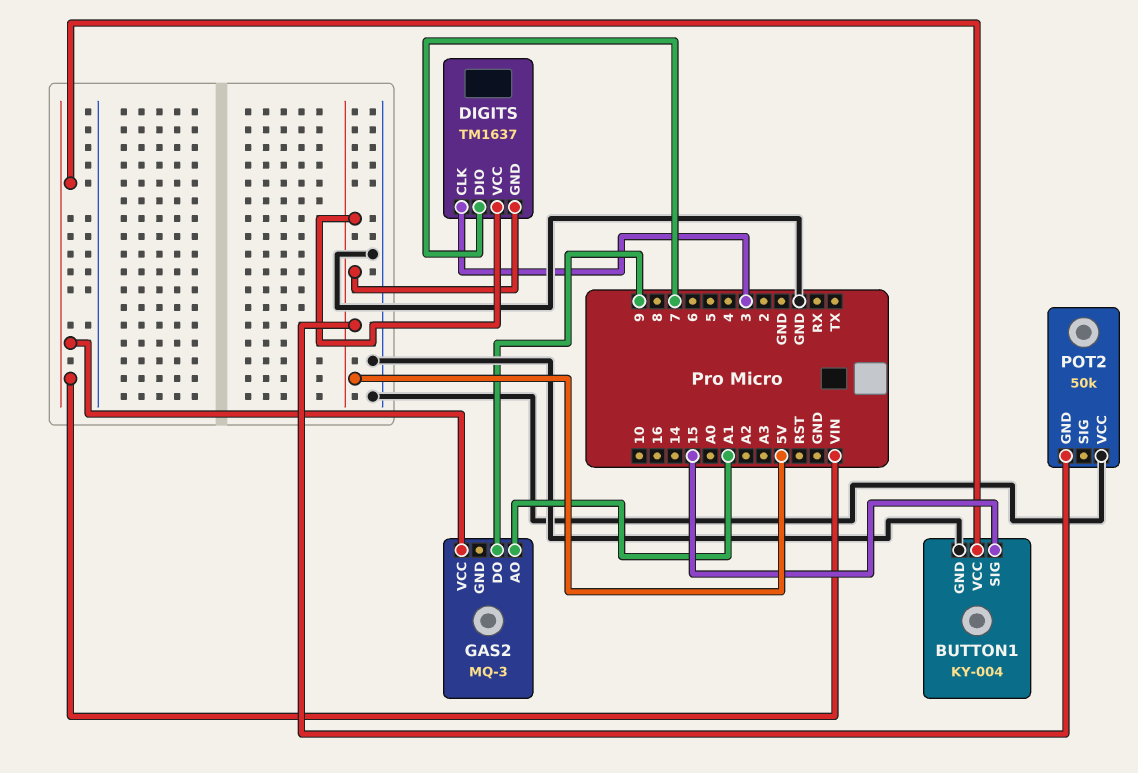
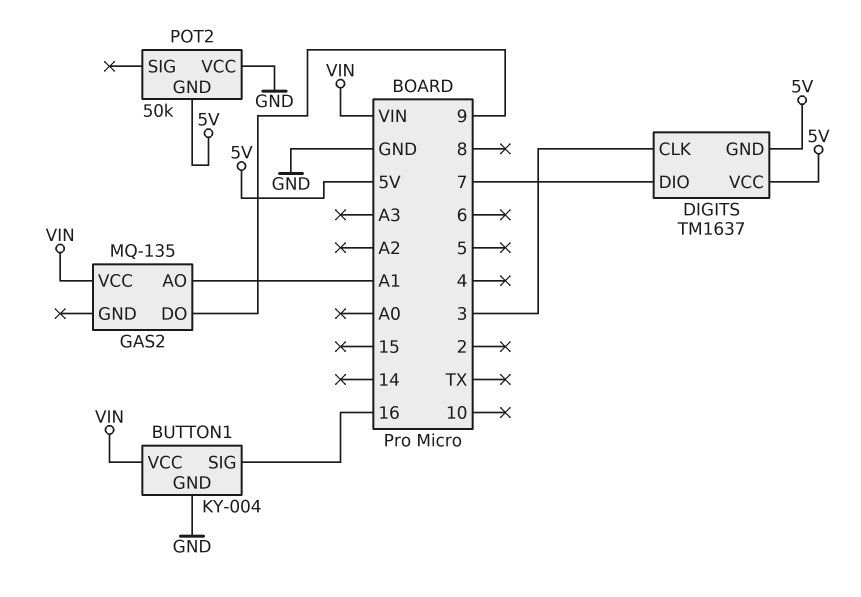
BUTTON1 pin SIG: 15 -> 16
GAS2: MQ-3 -> MQ-135

